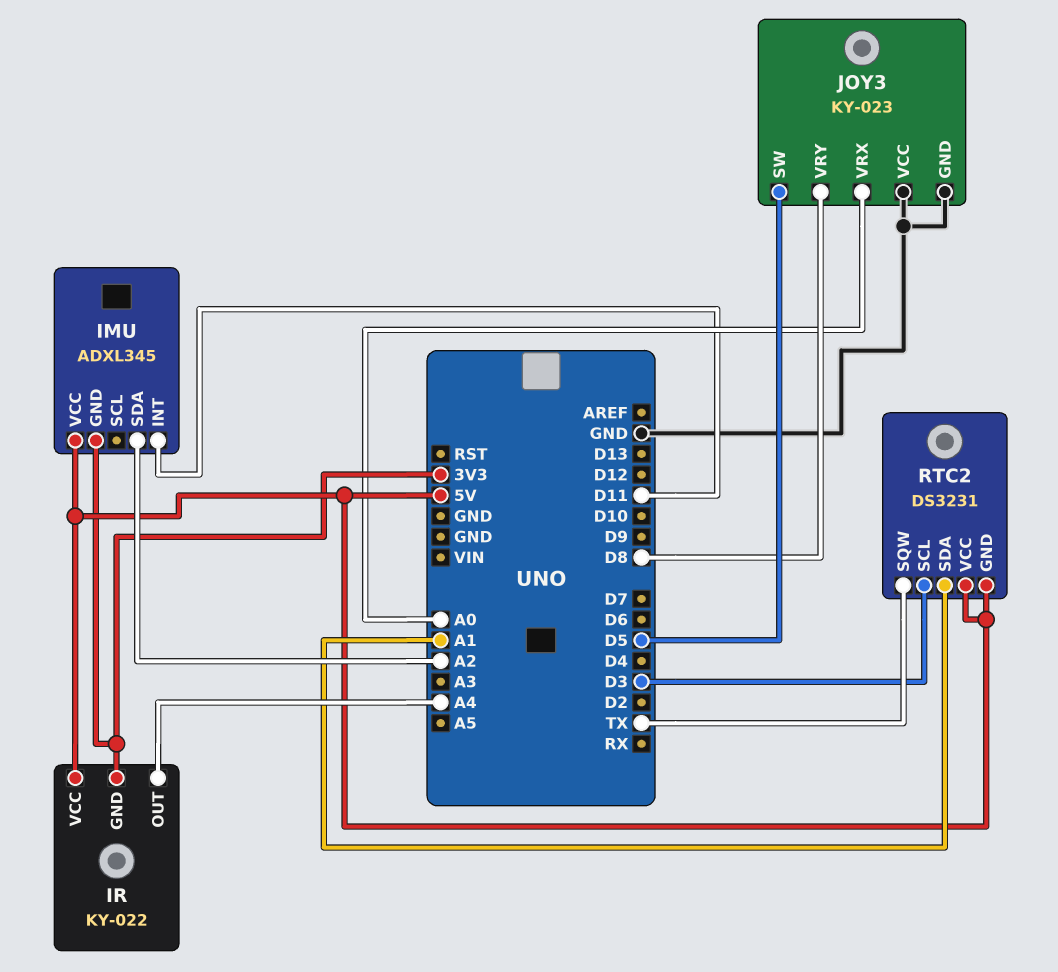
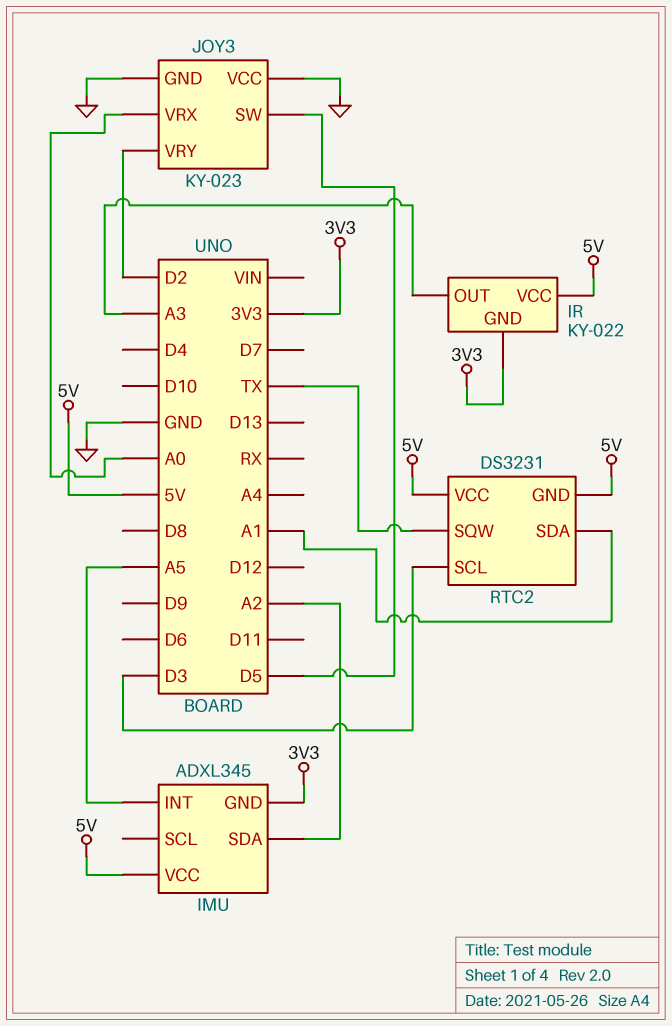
IMU pin INT: D11 -> A5
IR pin OUT: A4 -> A3
JOY3 pin VRY: D8 -> D2

